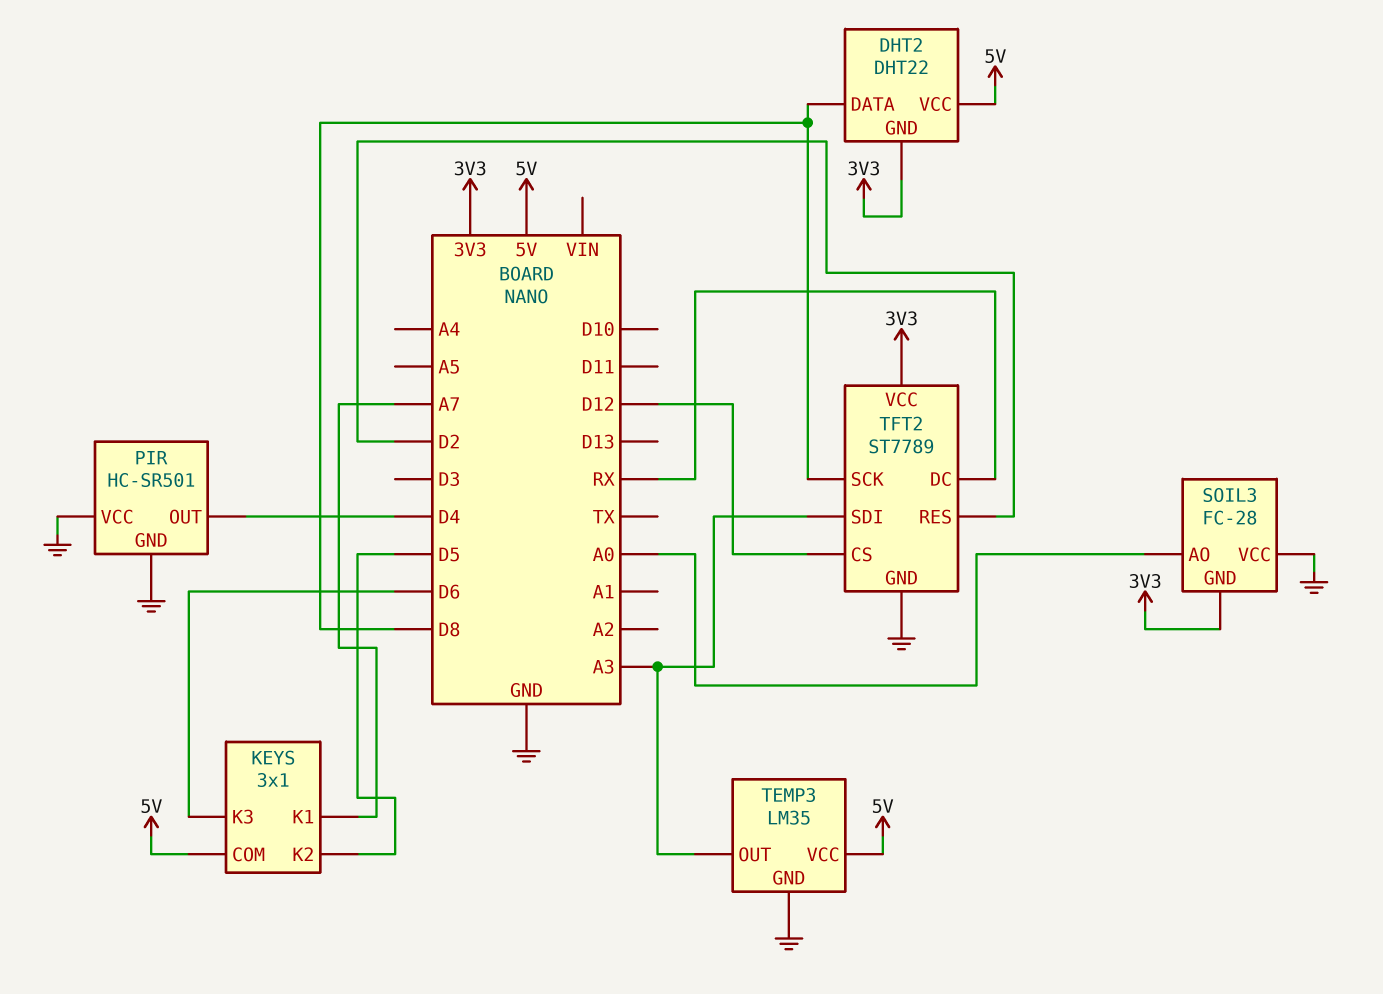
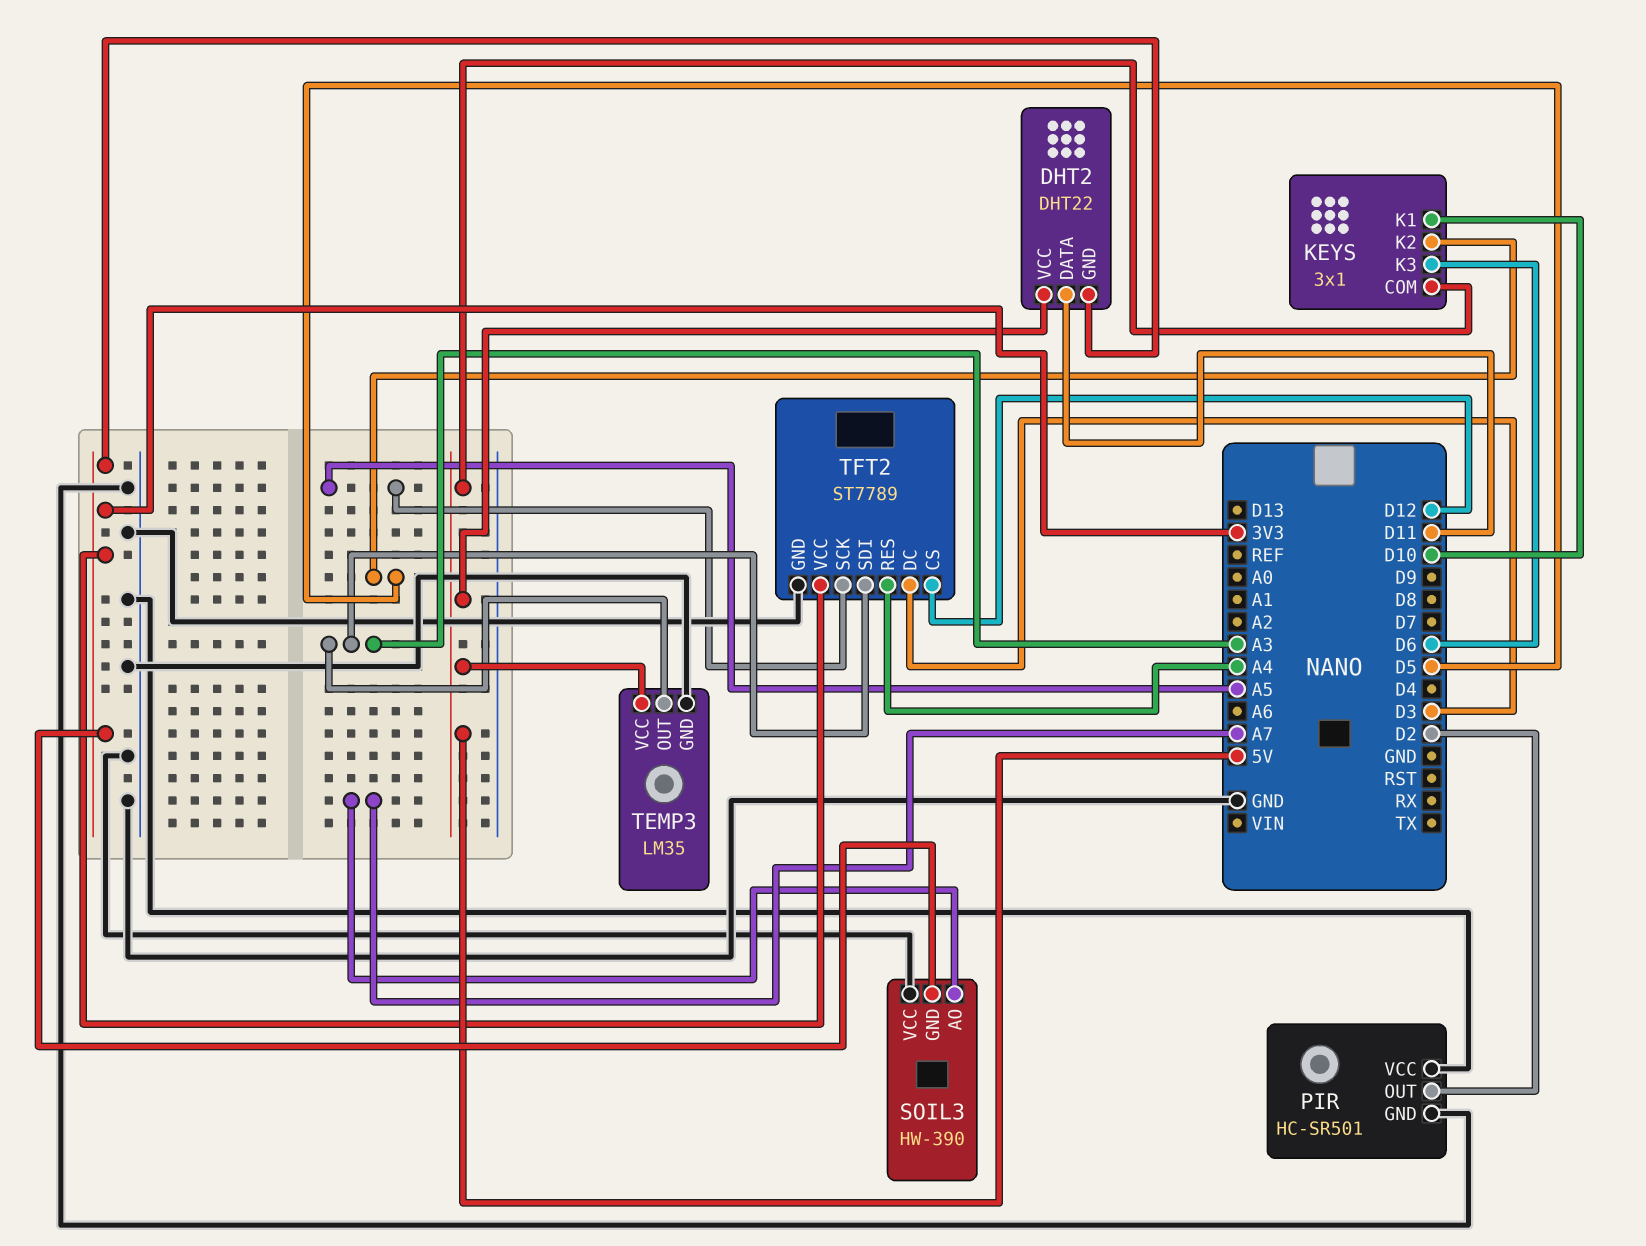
DHT2 pin DATA: D8 -> D11
KEYS pin K1: A7 -> D10
PIR pin OUT: D4 -> D2
SOIL3: FC-28 -> HW-390
SOIL3 pin AO: A0 -> A7
TFT2 pin DC: RX -> D3
TFT2 pin RES: D2 -> A4
TFT2 pin SCK: D8 -> A5

